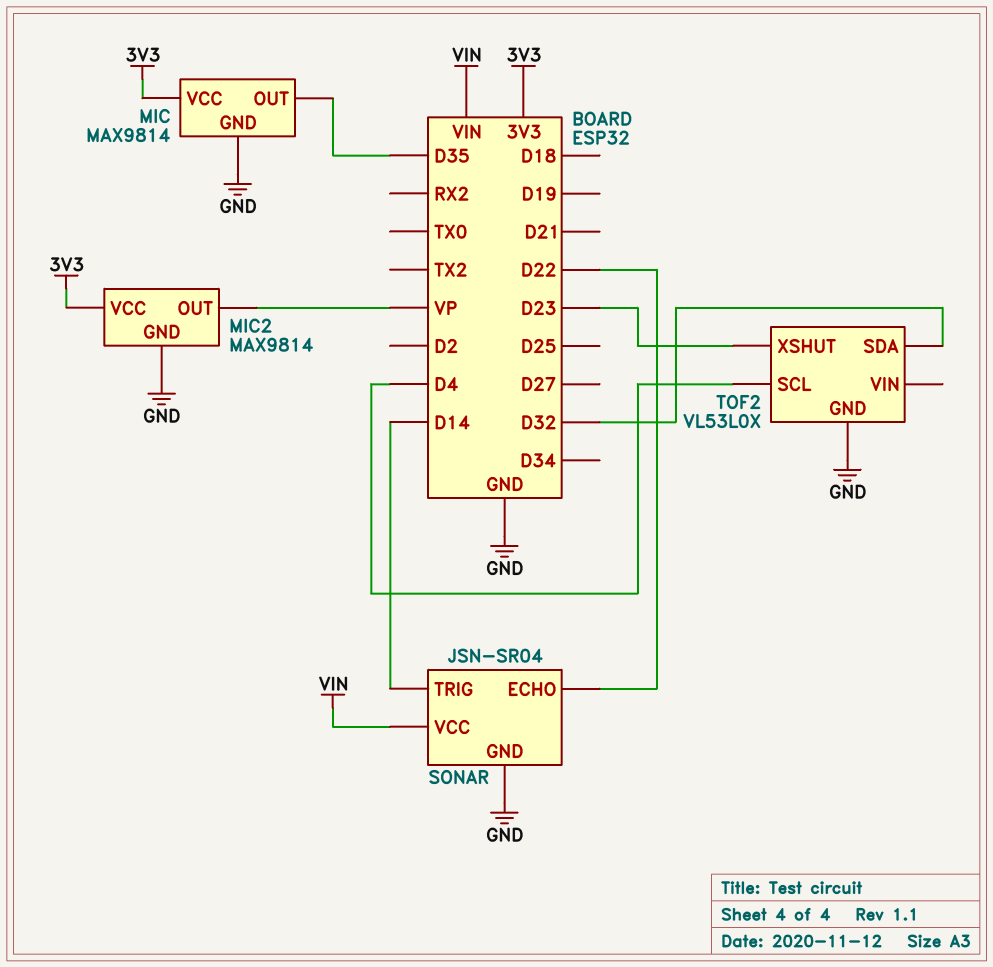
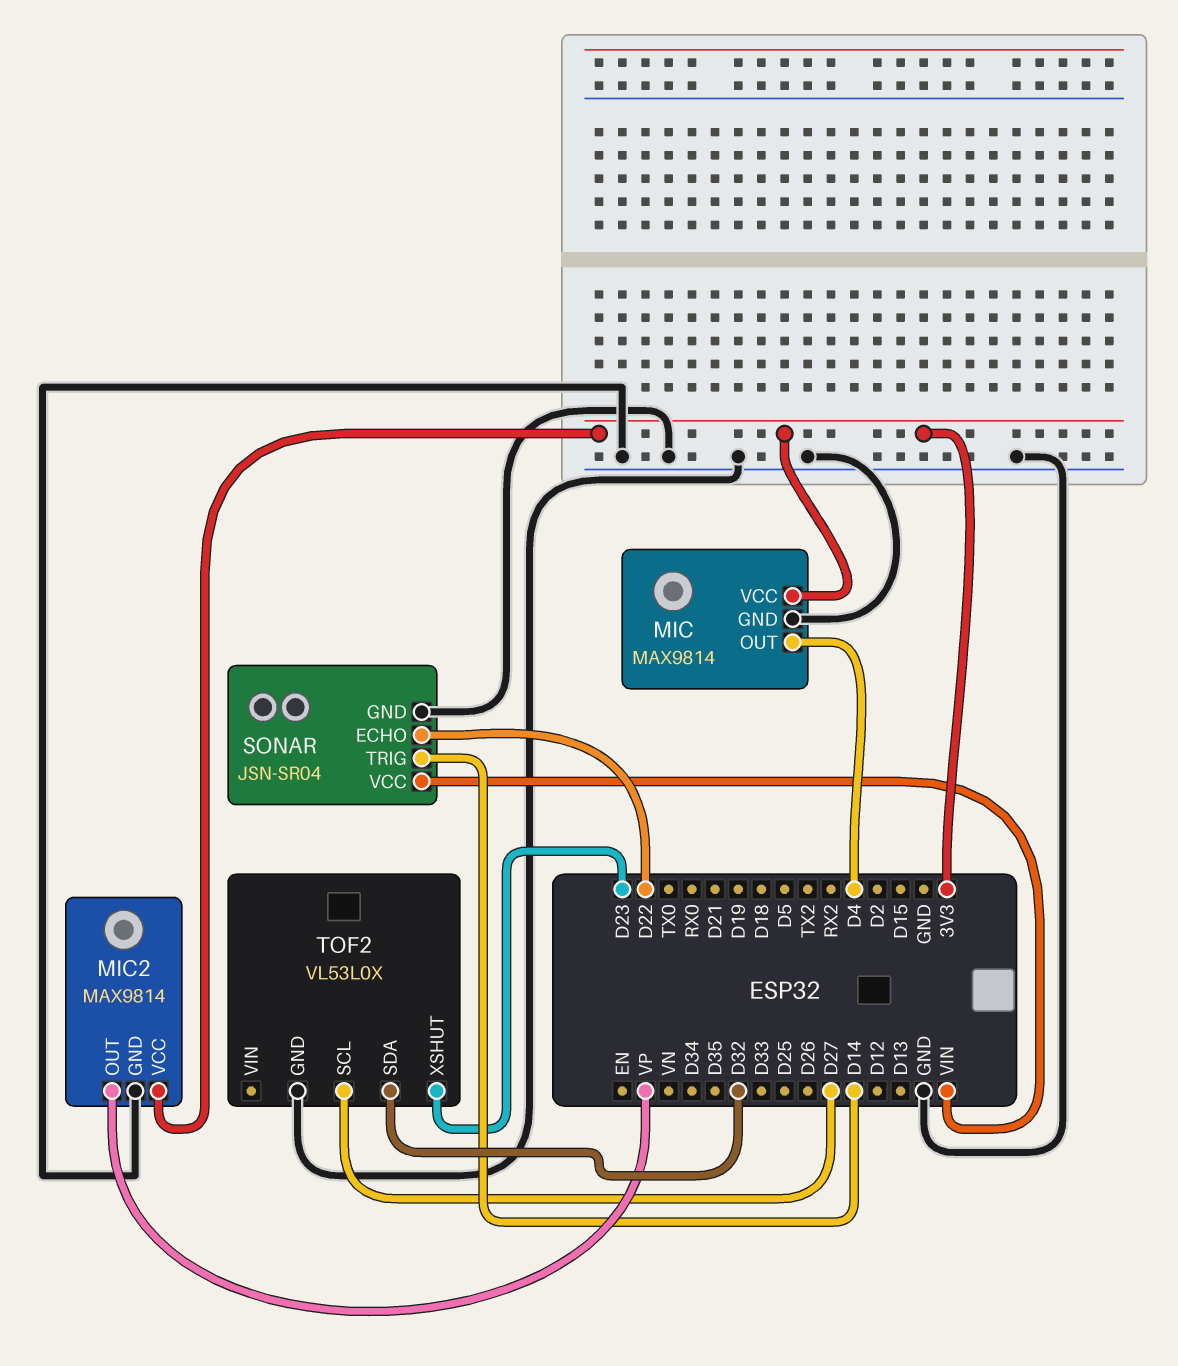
MIC pin OUT: D35 -> D4
TOF2 pin SCL: D4 -> D27

